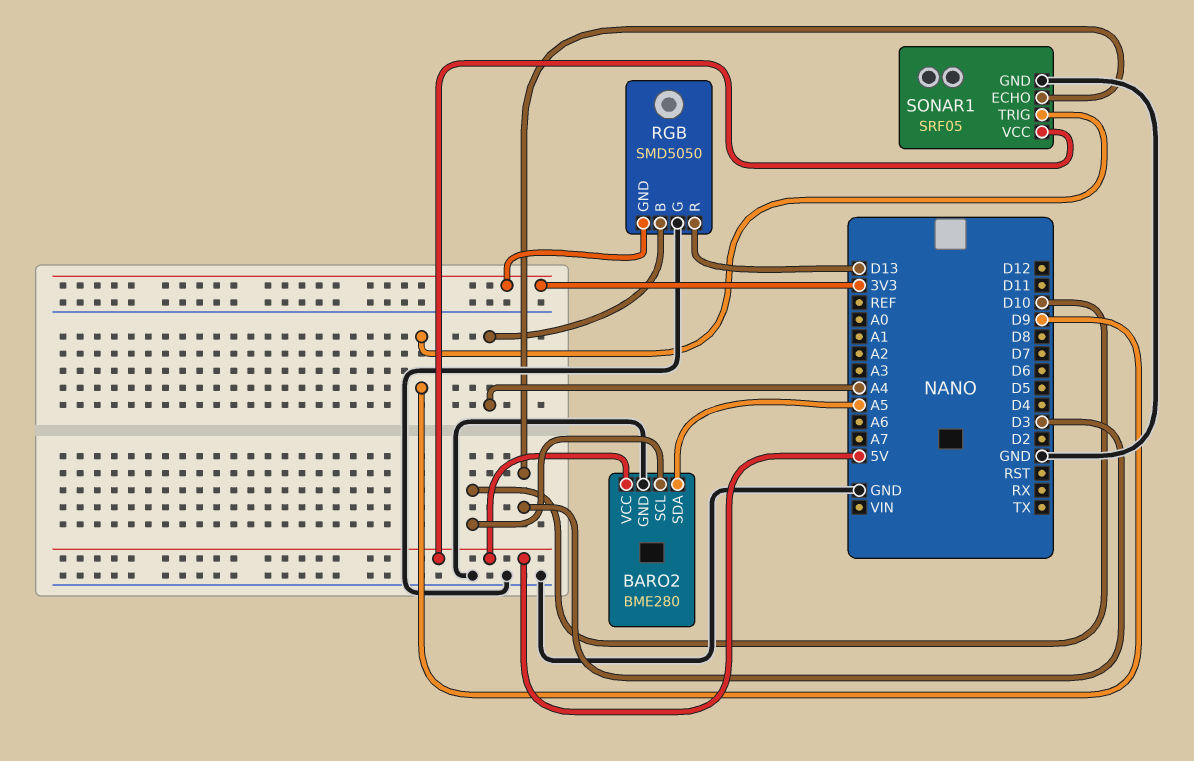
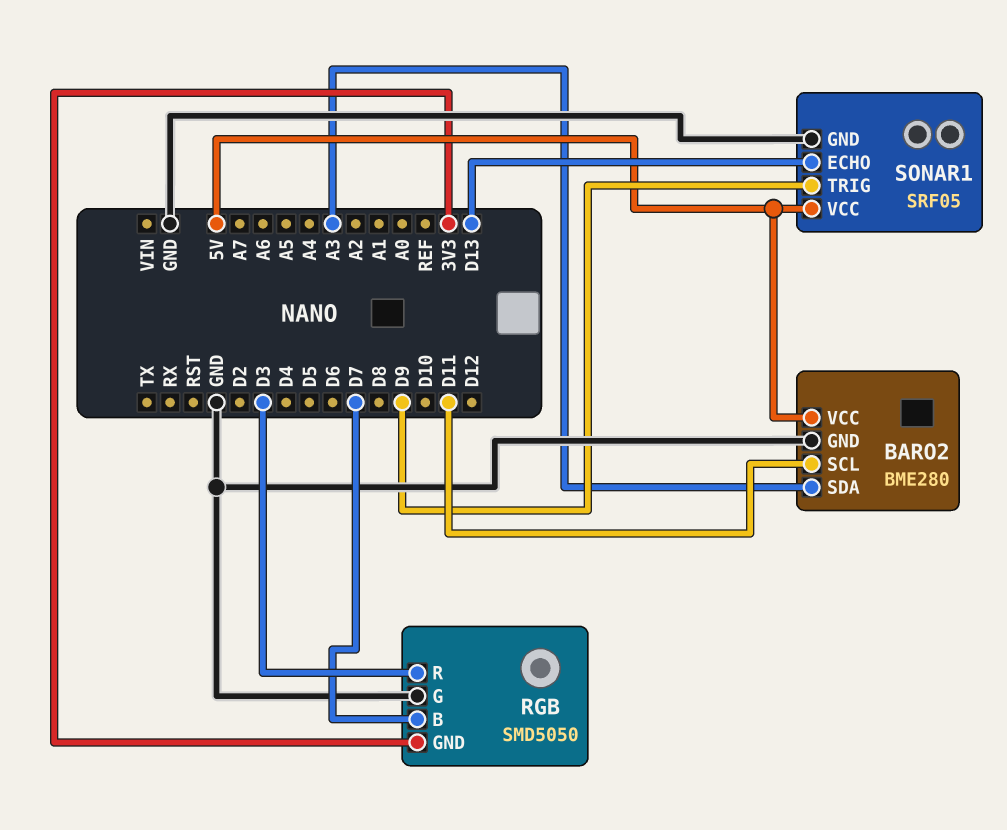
BARO2 pin SCL: D10 -> D11
BARO2 pin SDA: A5 -> A3
RGB pin B: A4 -> D7
RGB pin R: D13 -> D3
SONAR1 pin ECHO: D3 -> D13

